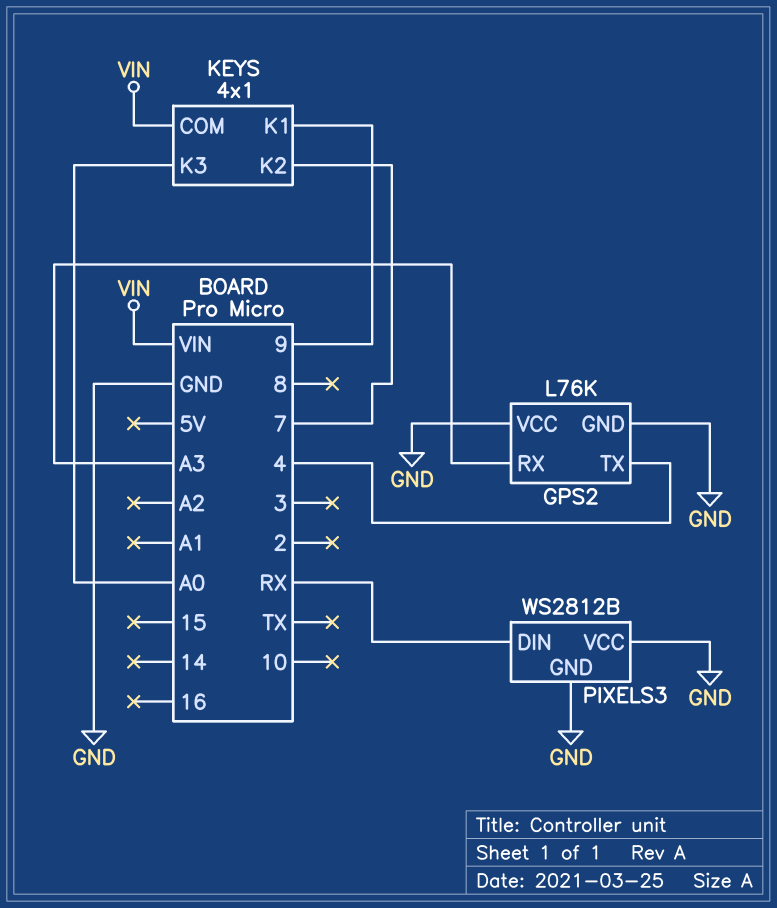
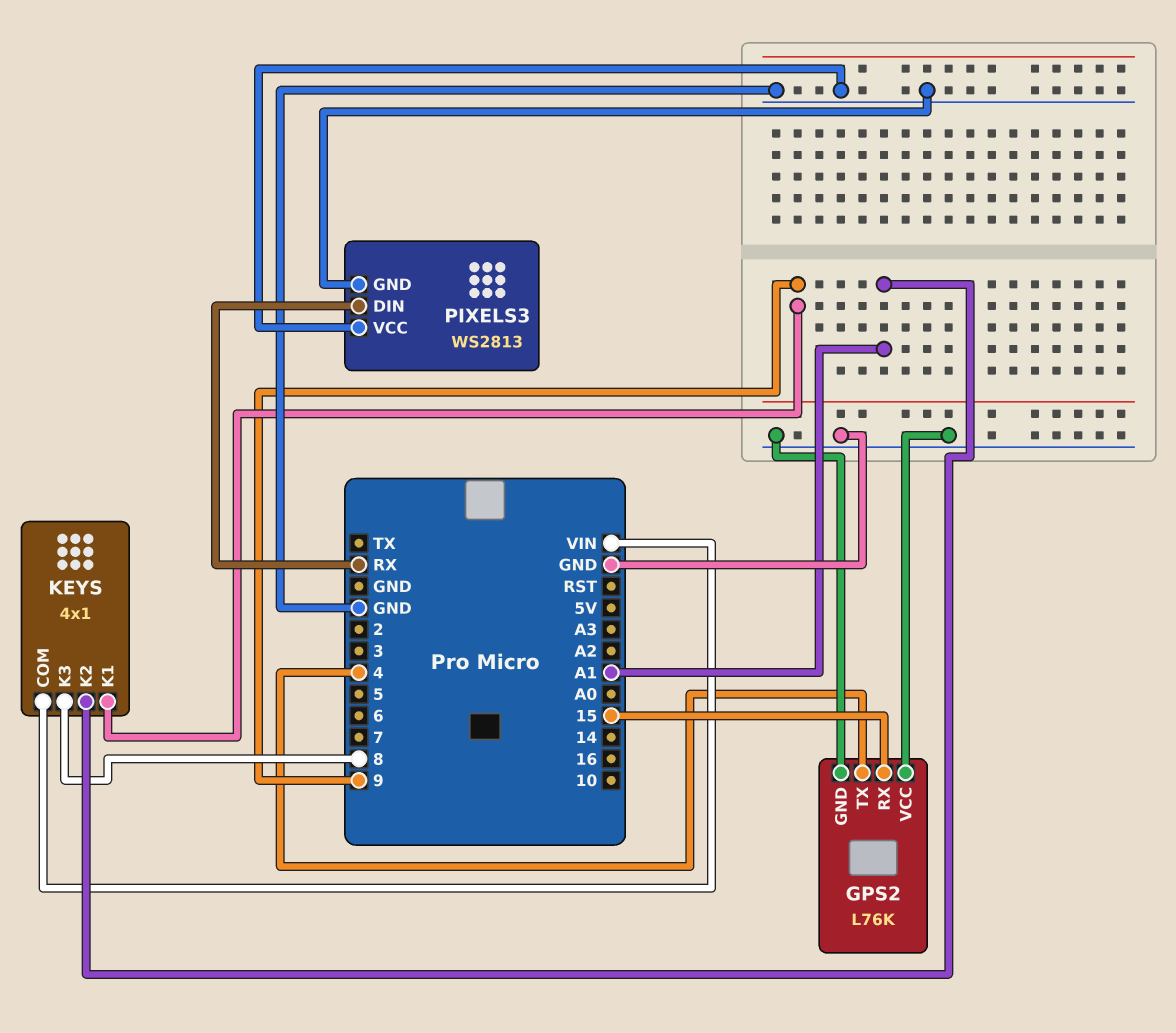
GPS2 pin RX: A3 -> 15
KEYS pin K2: 7 -> A1
KEYS pin K3: A0 -> 8
PIXELS3: WS2812B -> WS2813

